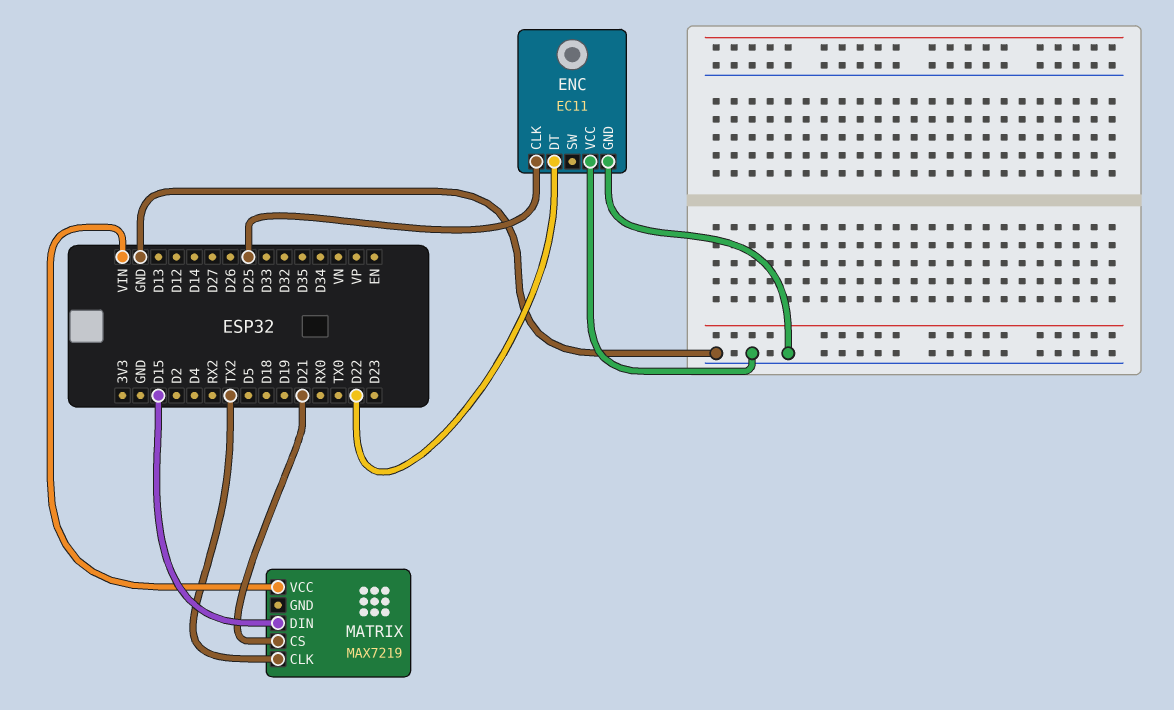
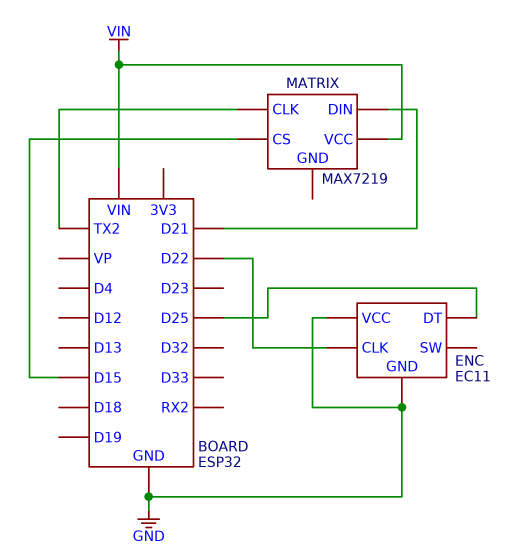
ENC pin CLK: D25 -> D22
ENC pin DT: D22 -> D25
MATRIX pin CS: D21 -> D15
MATRIX pin DIN: D15 -> D21

